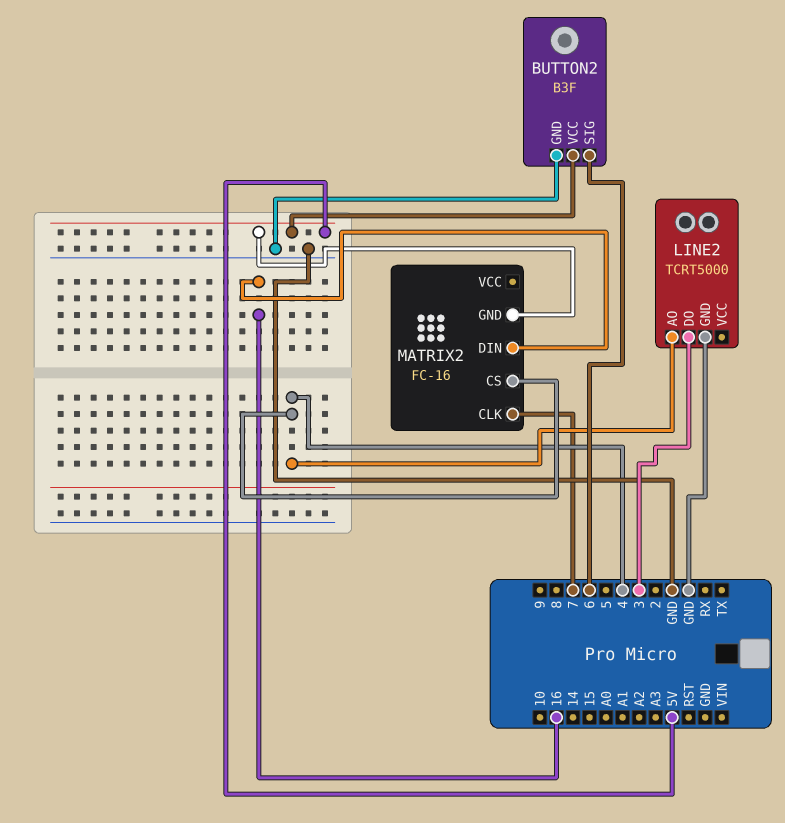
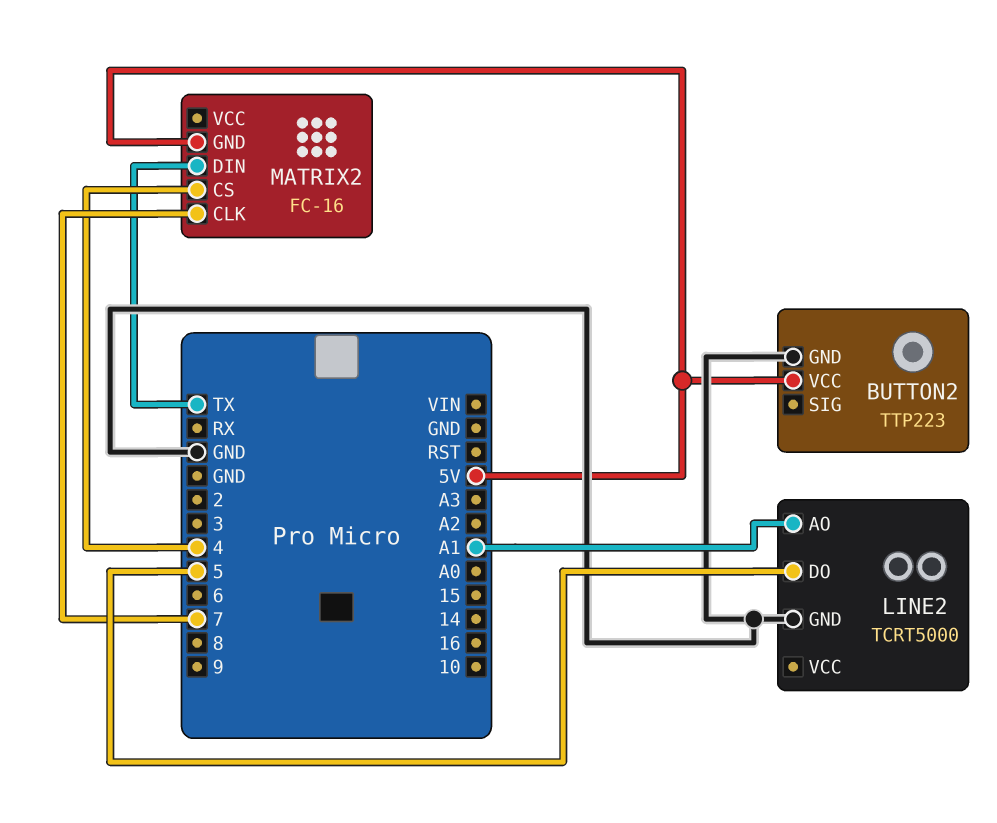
BUTTON2: B3F -> TTP223
BUTTON2 pin SIG: 6 -> none
LINE2 pin AO: 4 -> A1
LINE2 pin DO: 3 -> 5
MATRIX2 pin DIN: 16 -> TX

